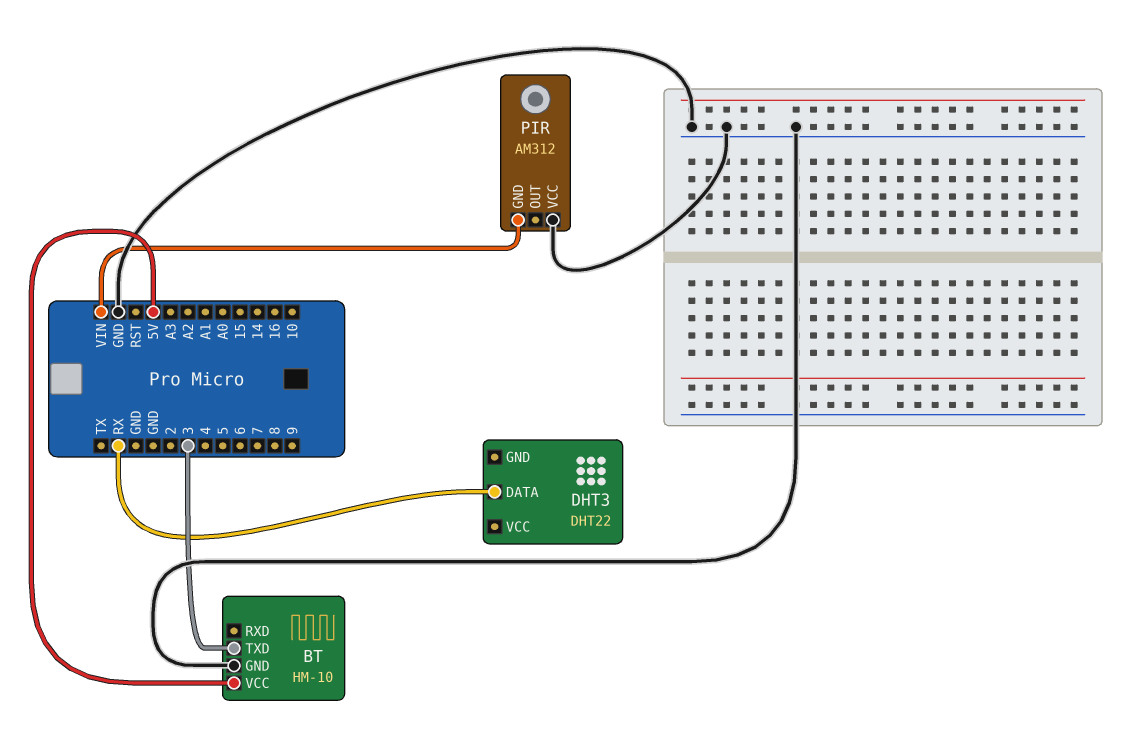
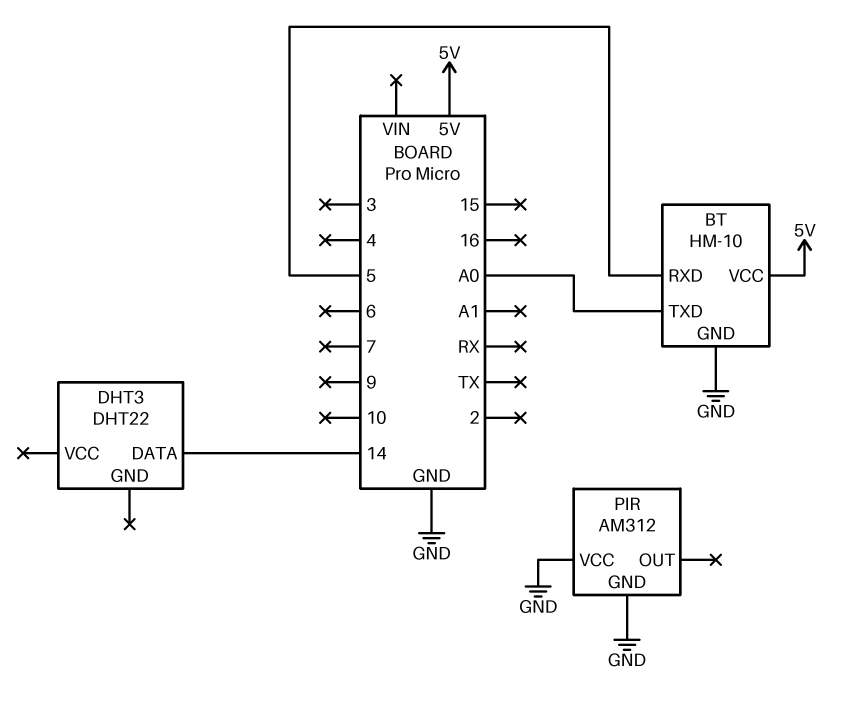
BT pin RXD: none -> 5
BT pin TXD: 3 -> A0
DHT3 pin DATA: RX -> 14
PIR pin GND: VIN -> GND

